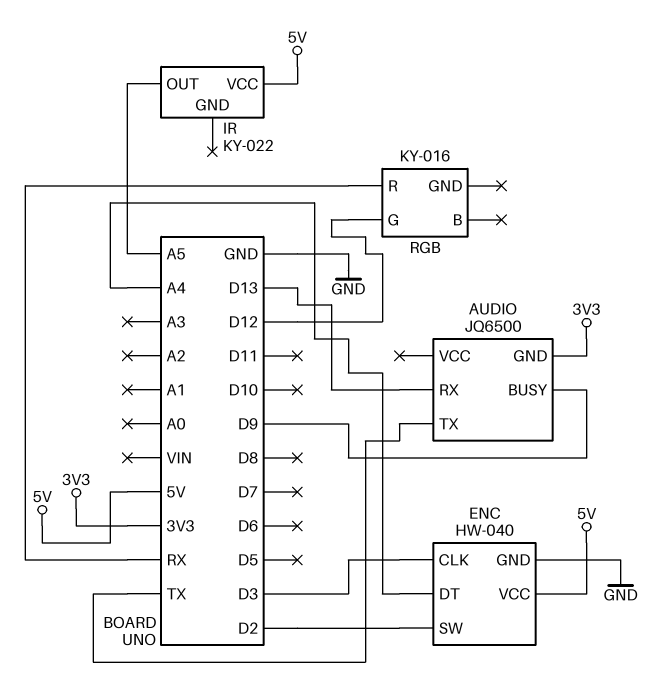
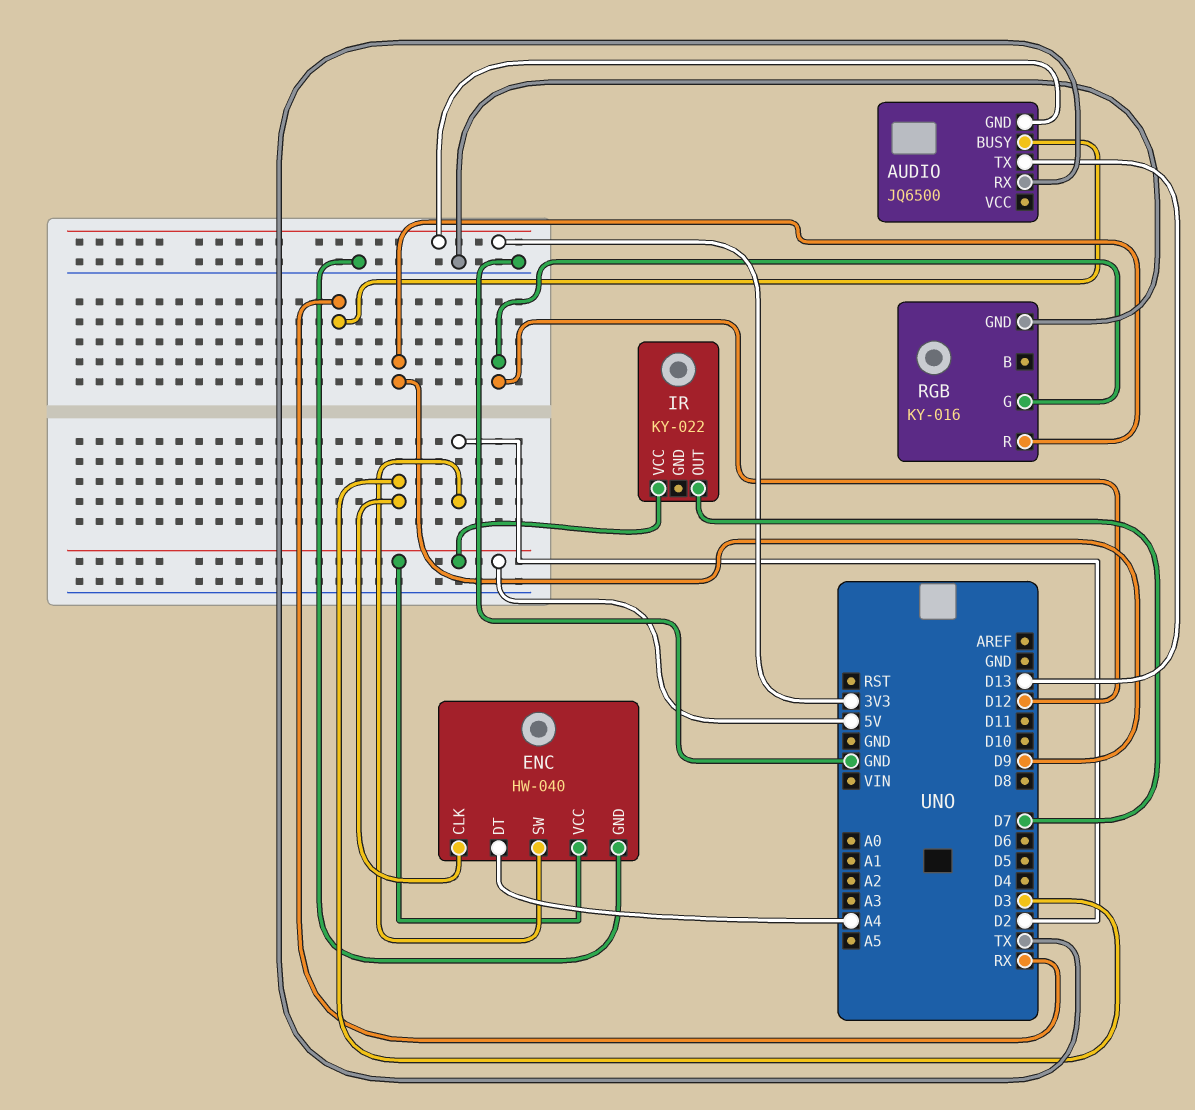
AUDIO pin BUSY: D9 -> RX
AUDIO pin RX: D13 -> TX
AUDIO pin TX: TX -> D13
IR pin OUT: A5 -> D7
RGB pin GND: none -> GND
RGB pin R: RX -> D9

